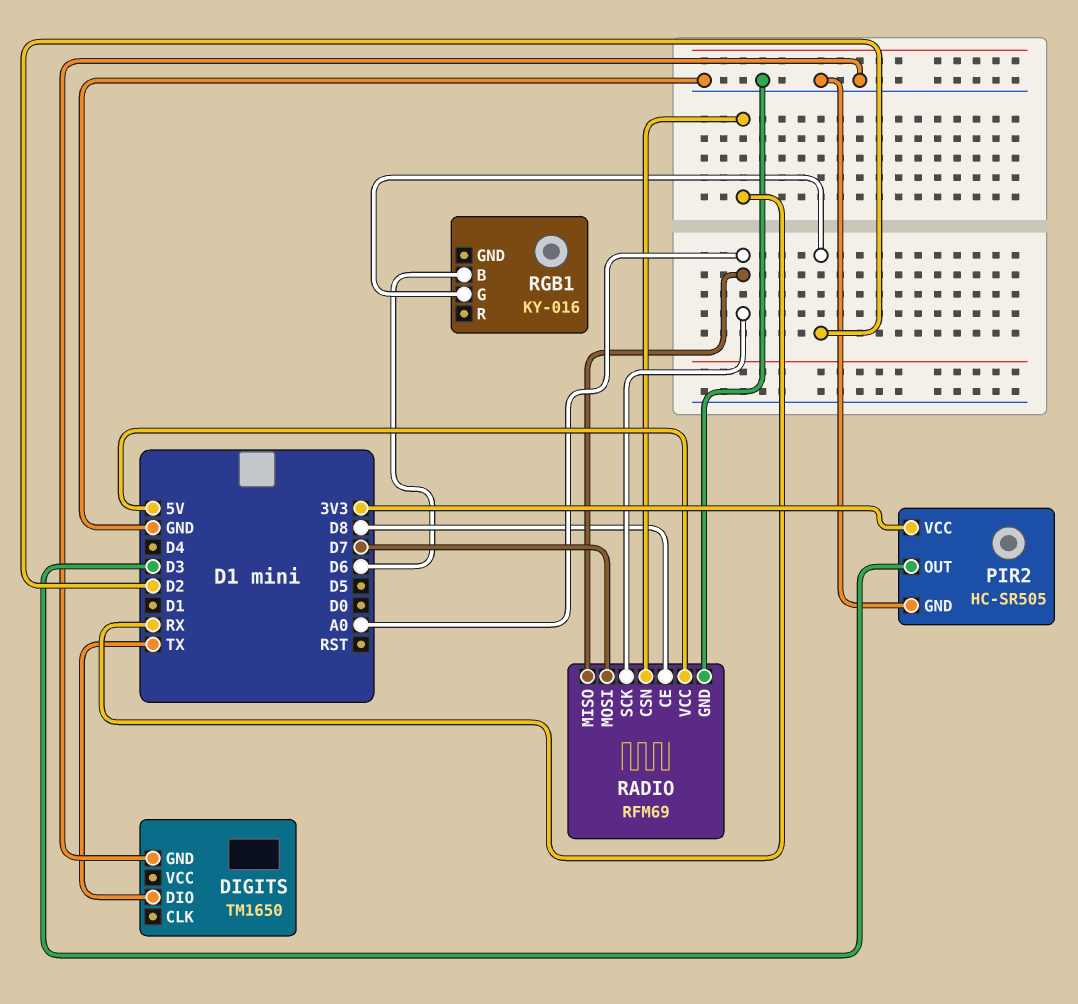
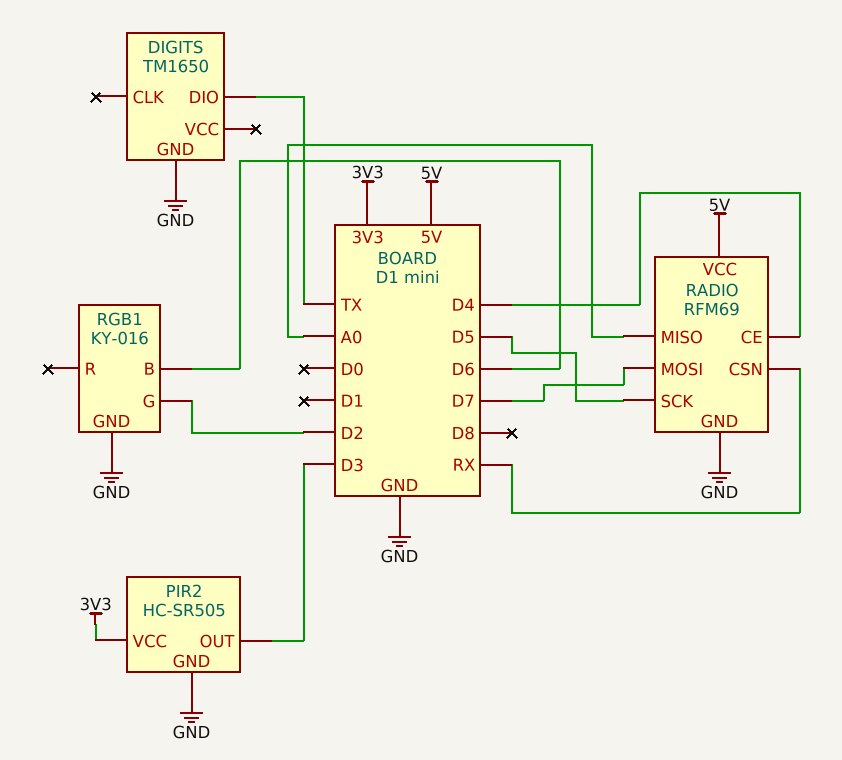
RADIO pin CE: D8 -> D4
RADIO pin SCK: A0 -> D5
RGB1 pin GND: none -> GND

